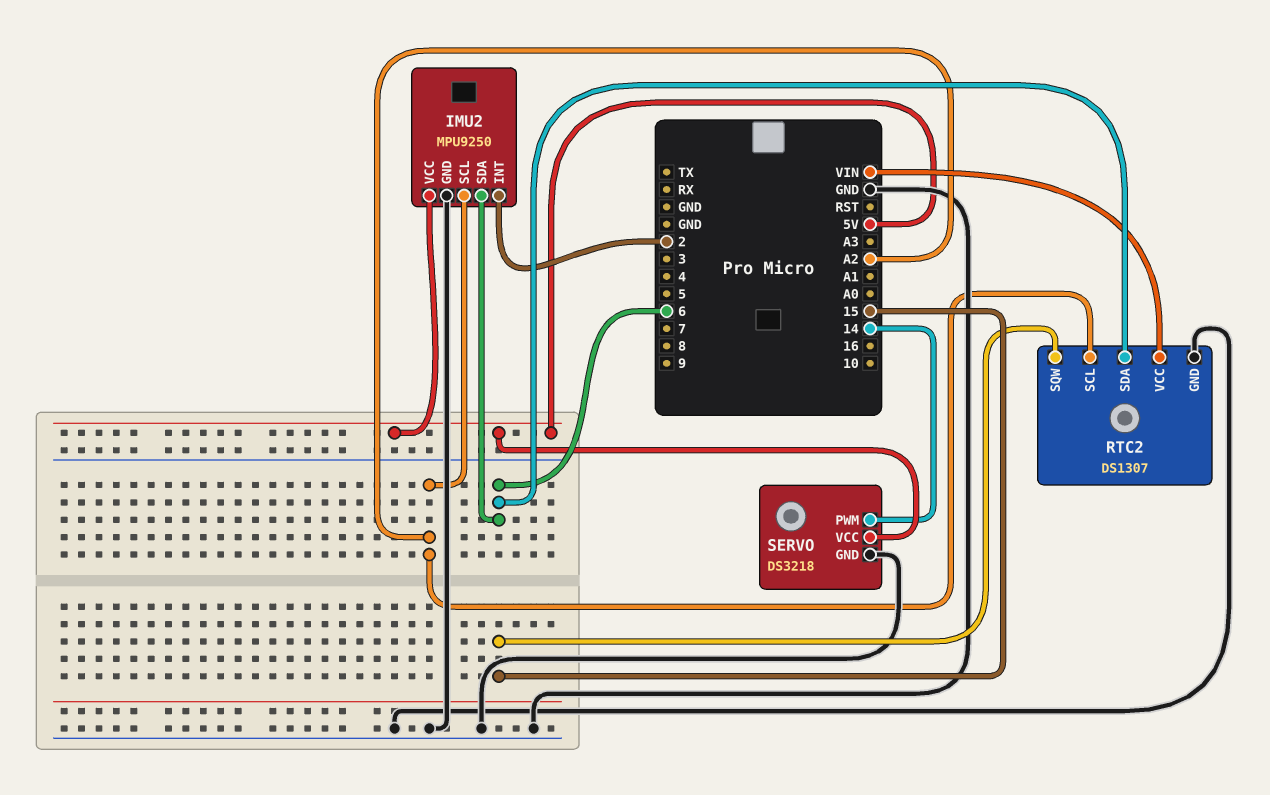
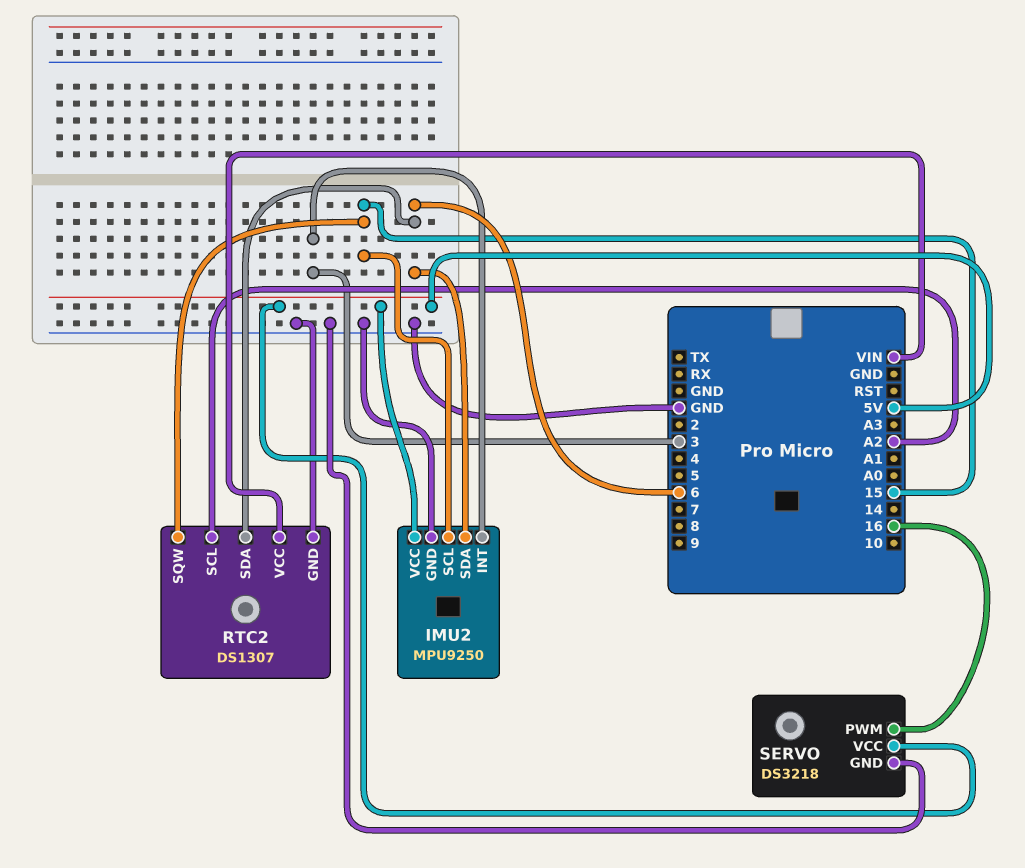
IMU2 pin INT: 2 -> 3
IMU2 pin SCL: A2 -> 15
SERVO pin PWM: 14 -> 16

